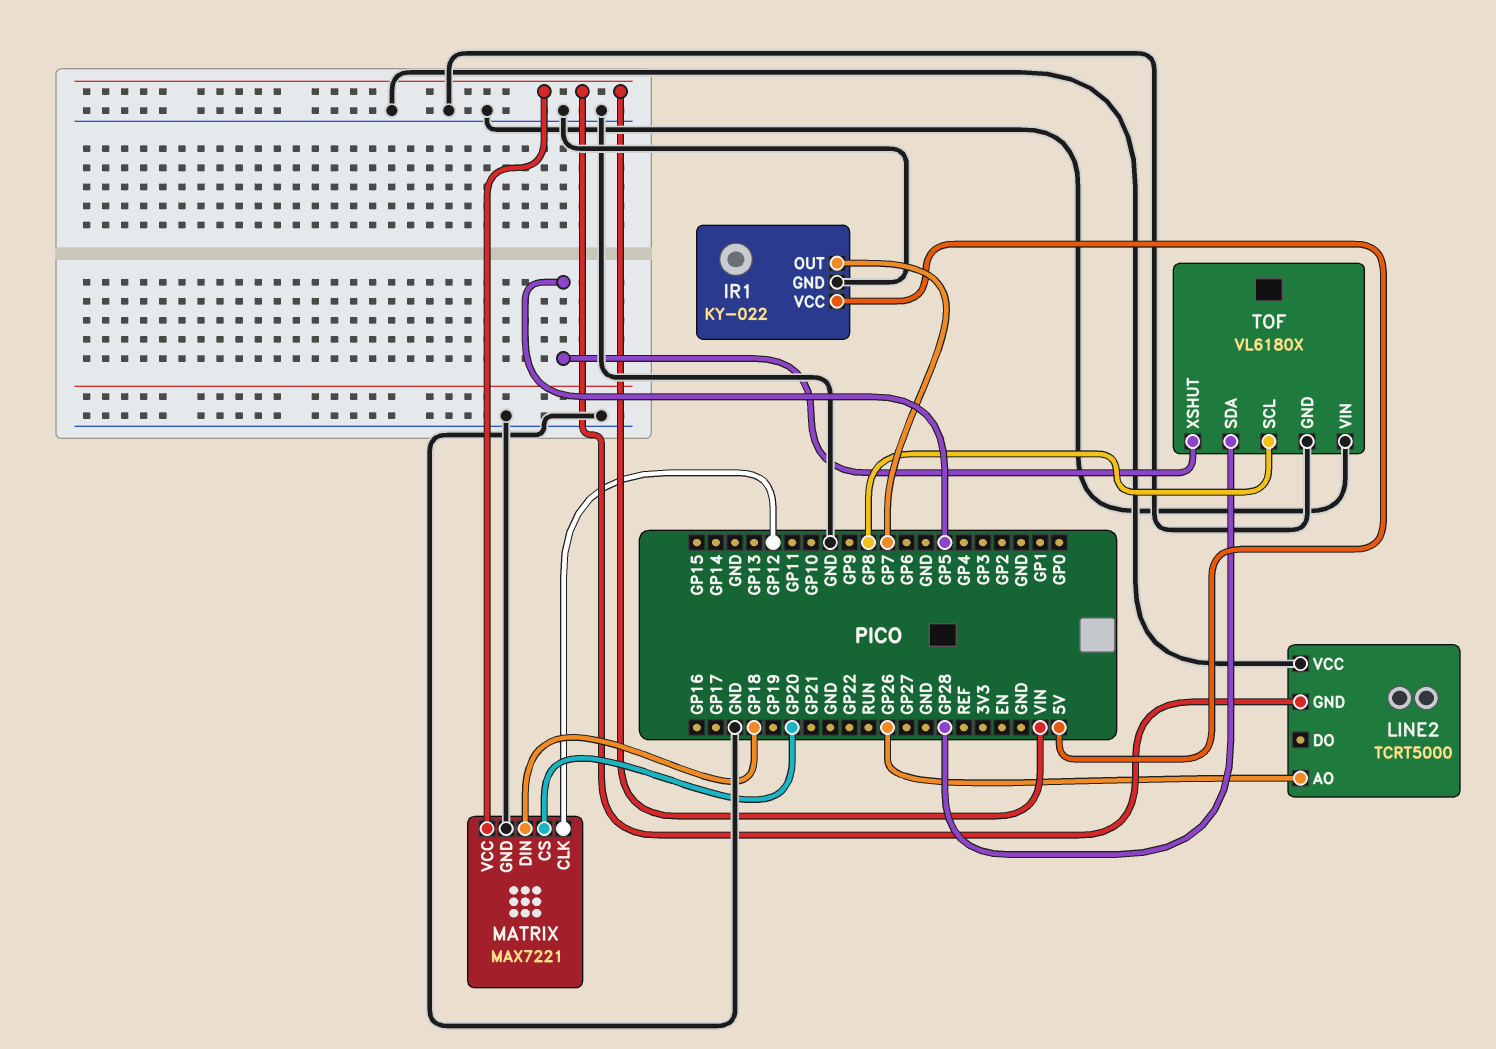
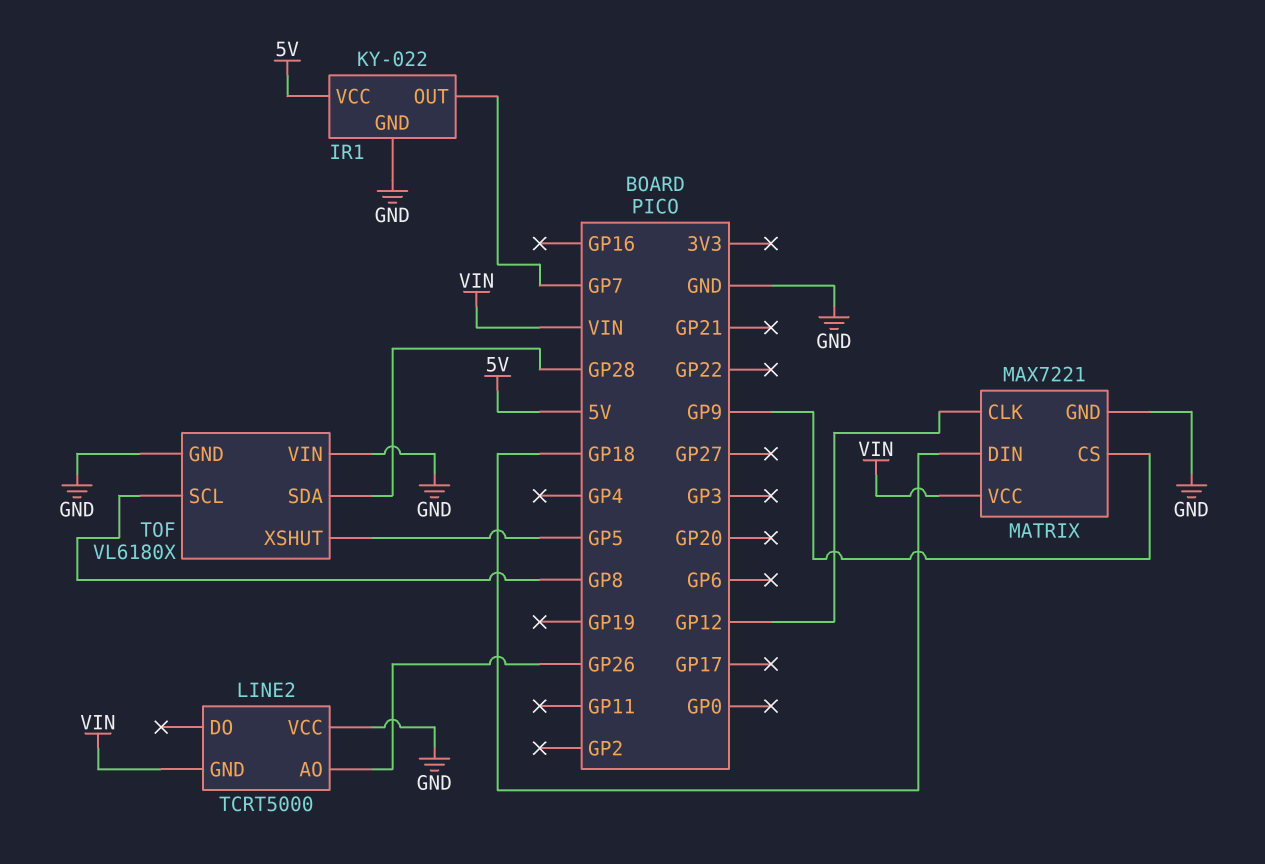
MATRIX pin CS: GP20 -> GP9

